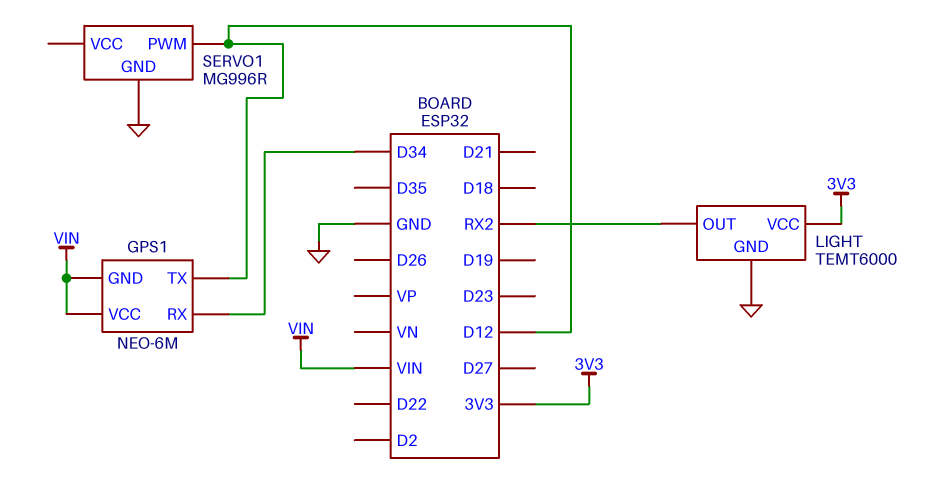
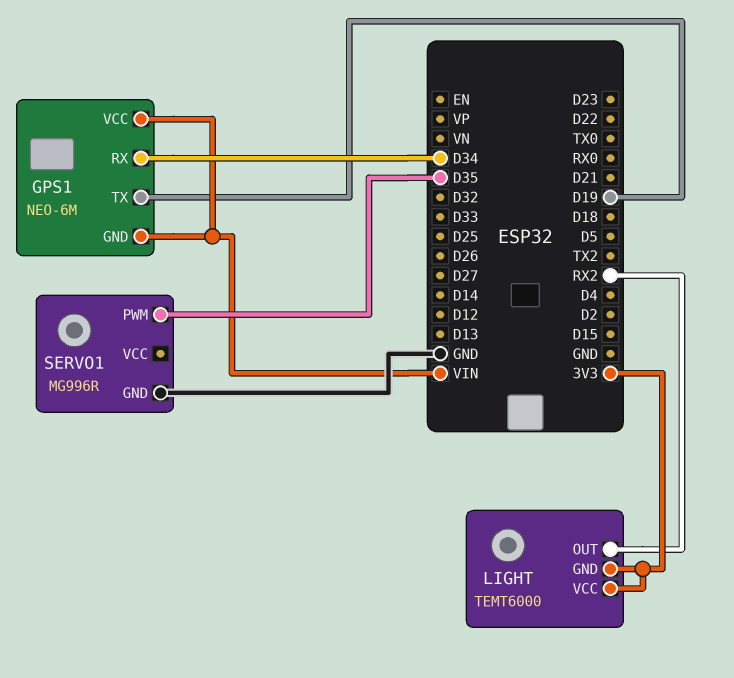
GPS1 pin TX: D12 -> D19
LIGHT pin GND: GND -> 3V3
SERVO1 pin PWM: D12 -> D35

